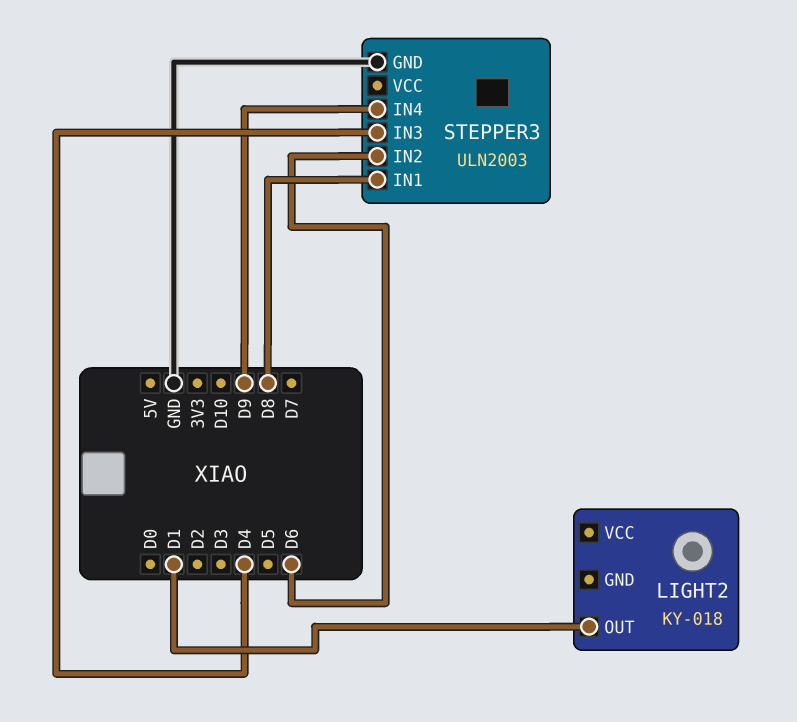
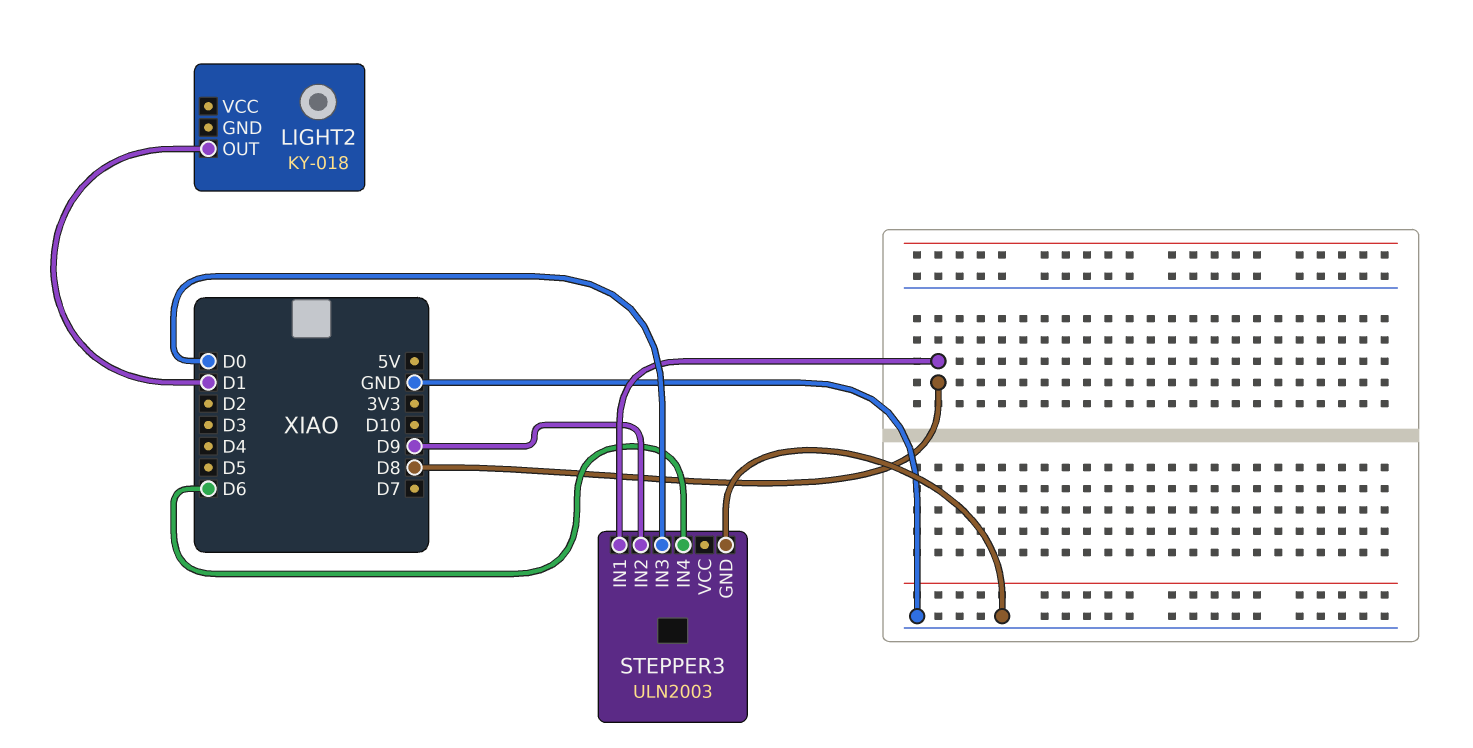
STEPPER3 pin IN2: D6 -> D9
STEPPER3 pin IN3: D4 -> D0
STEPPER3 pin IN4: D9 -> D6

